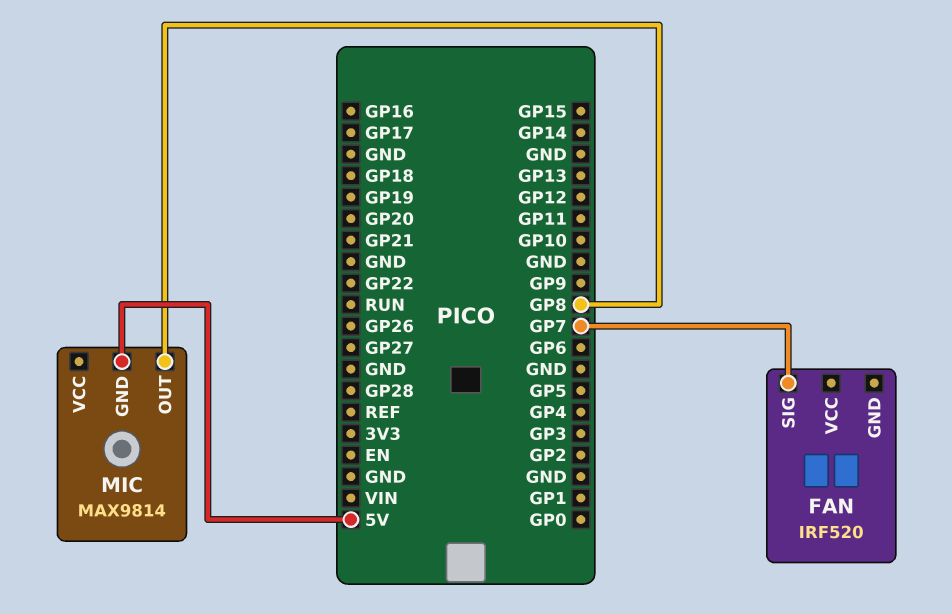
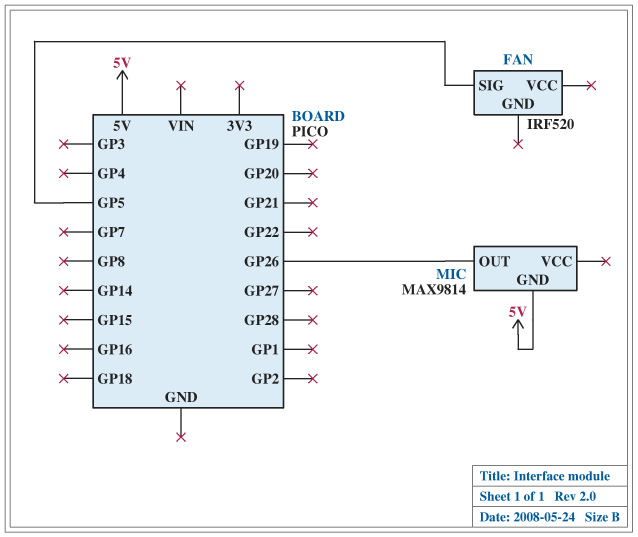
FAN pin SIG: GP7 -> GP5
MIC pin OUT: GP8 -> GP26

